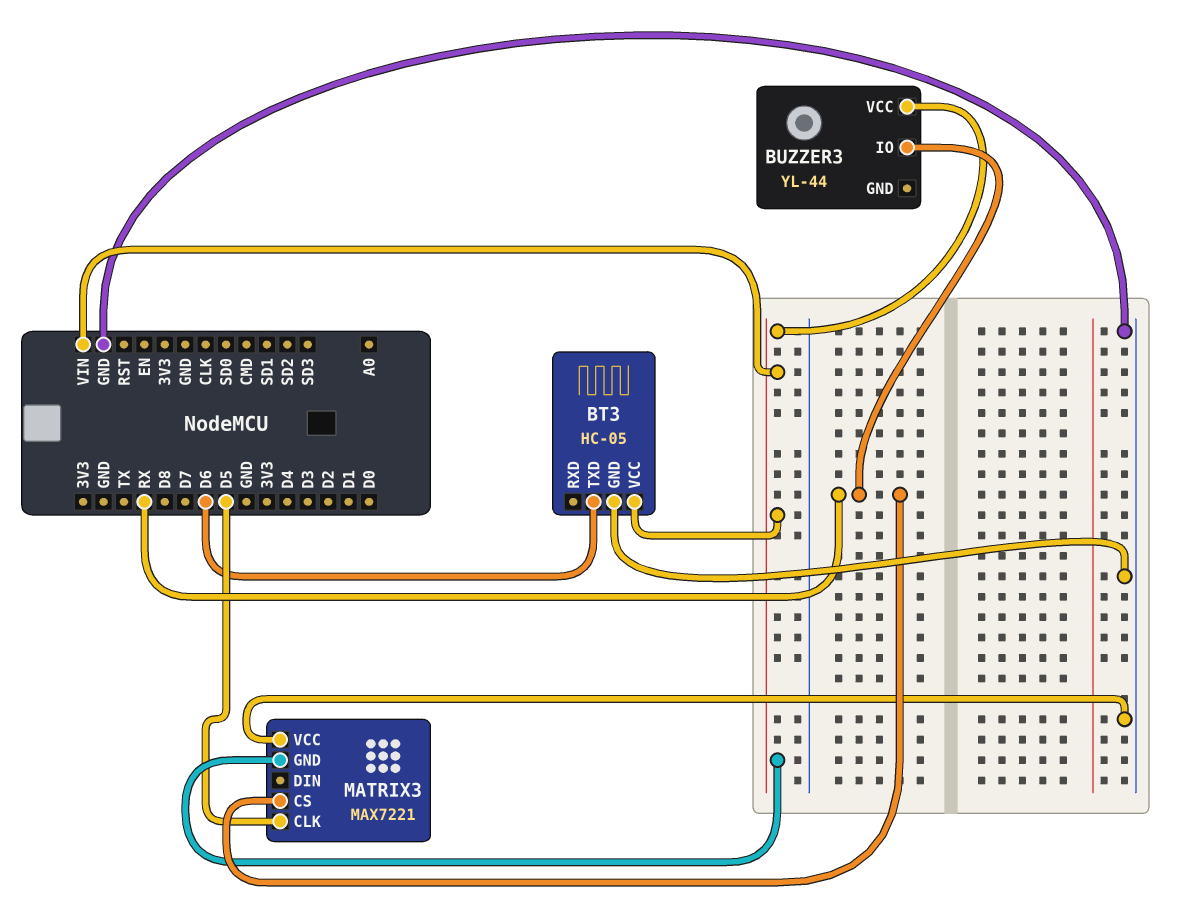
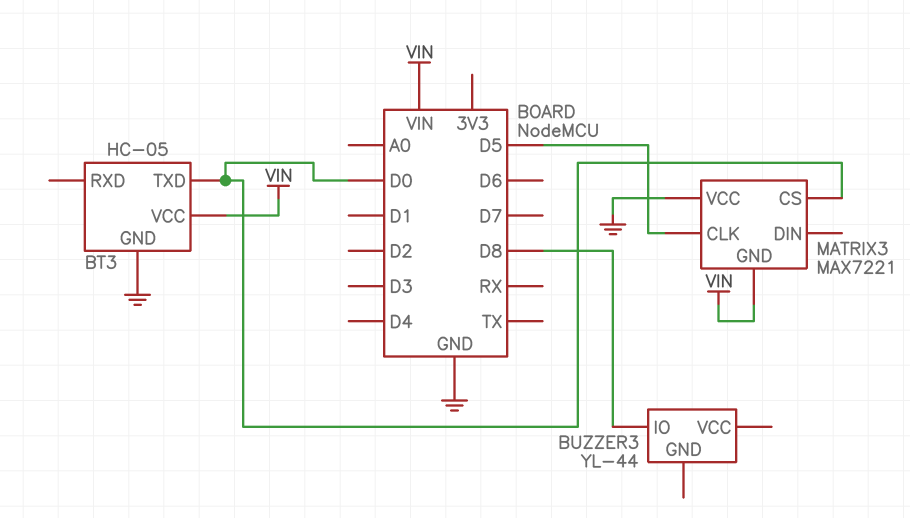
BT3 pin TXD: D6 -> D0
BUZZER3 pin IO: RX -> D8
BUZZER3 pin VCC: VIN -> none
MATRIX3 pin CS: RX -> D0

